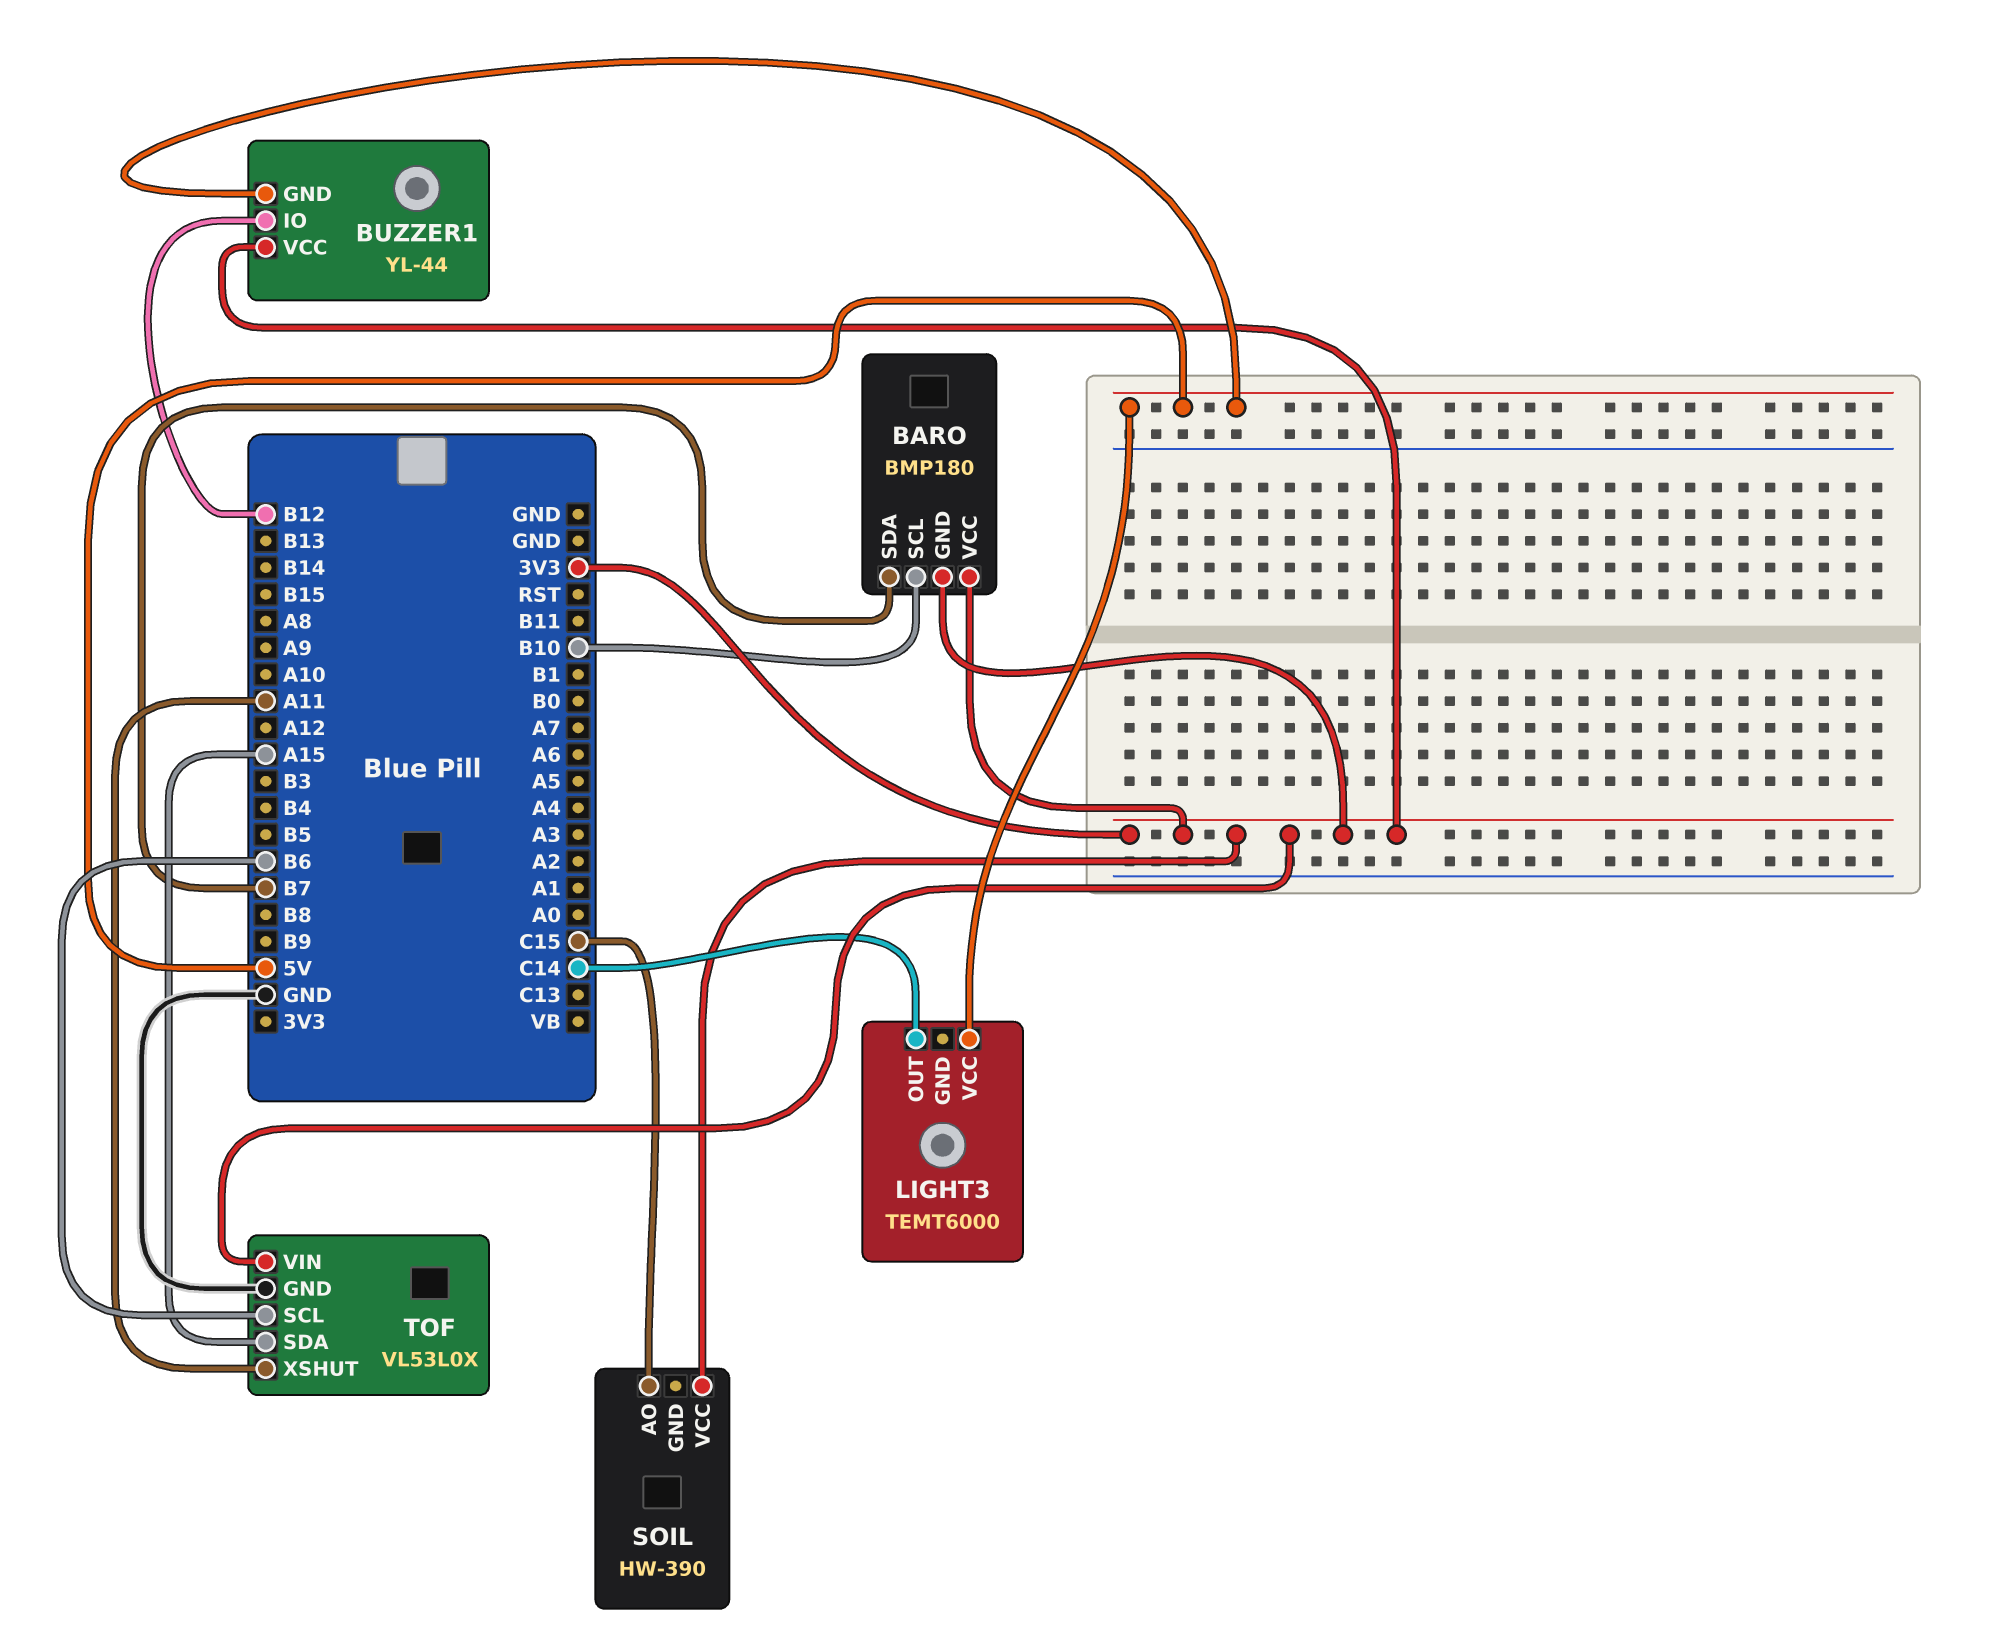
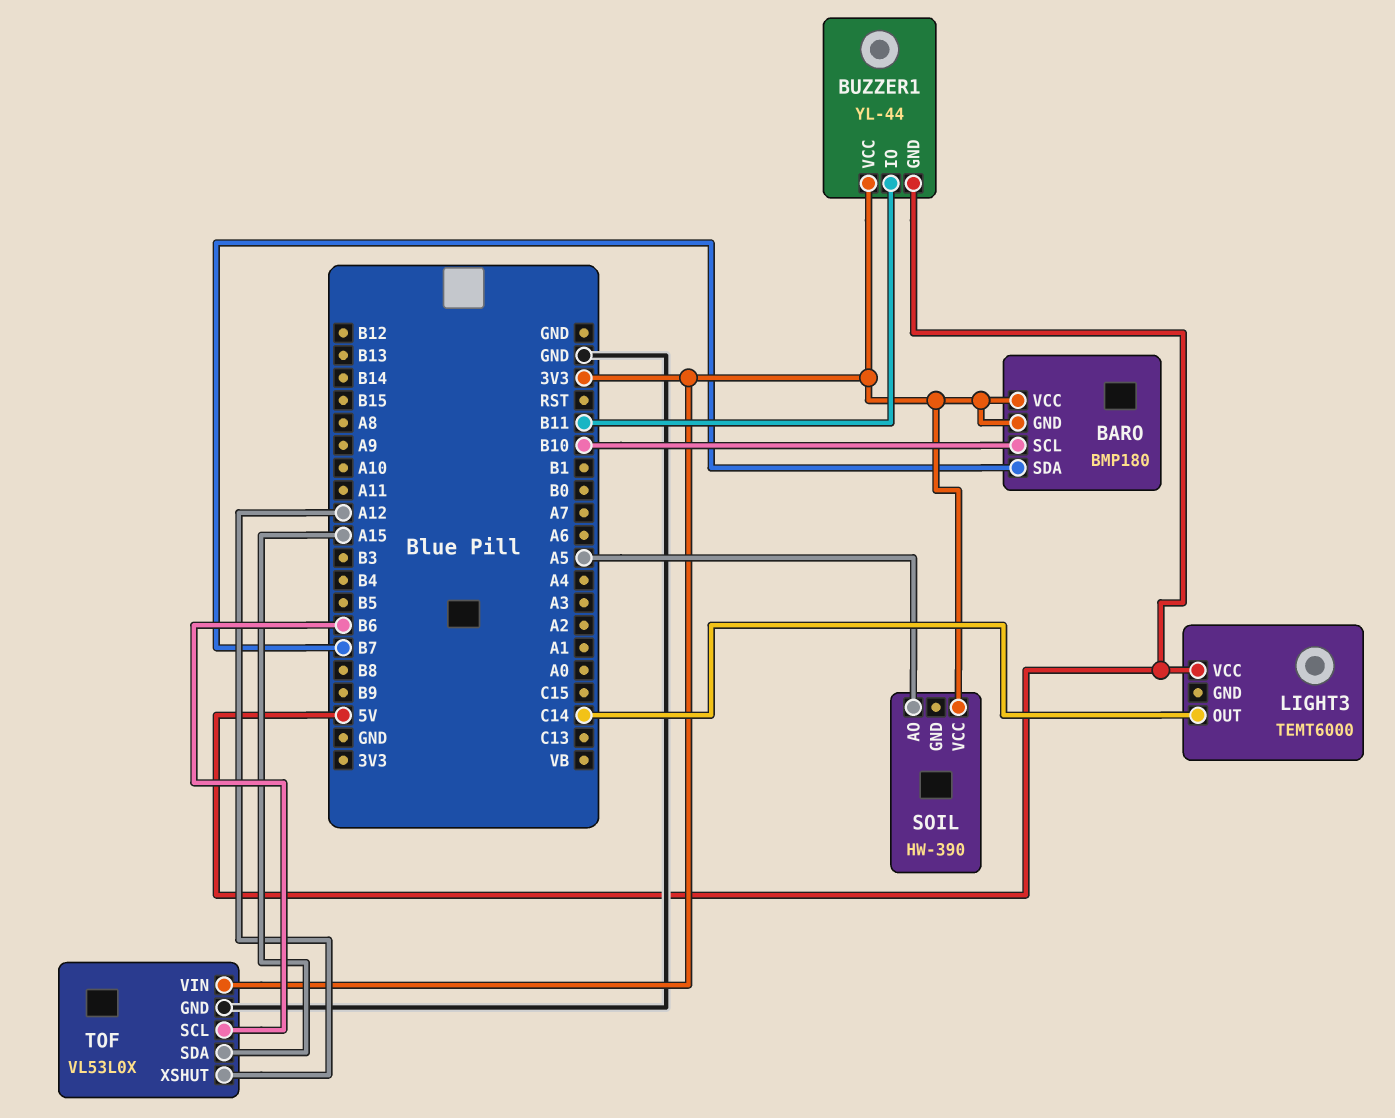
BUZZER1 pin IO: B12 -> B11
SOIL pin AO: C15 -> A5
TOF pin XSHUT: A11 -> A12

